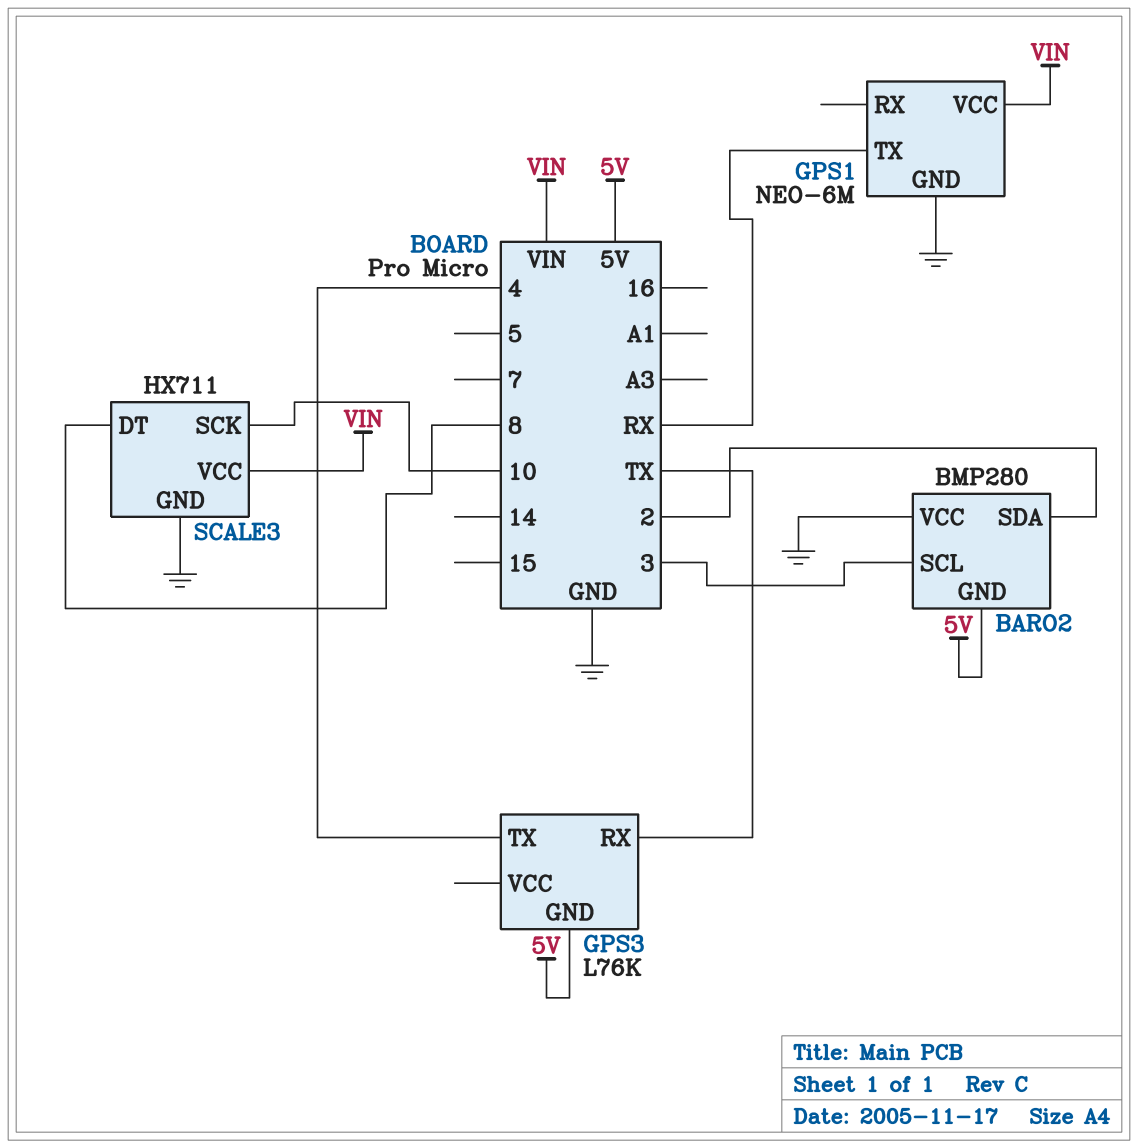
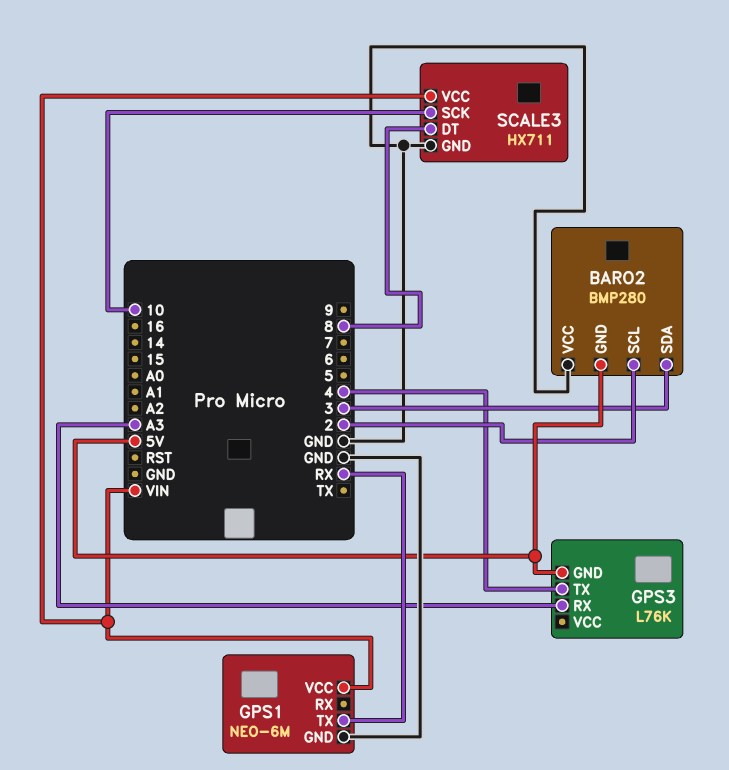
BARO2 pin SCL: 3 -> 2
BARO2 pin SDA: 2 -> 3
GPS3 pin RX: TX -> A3

